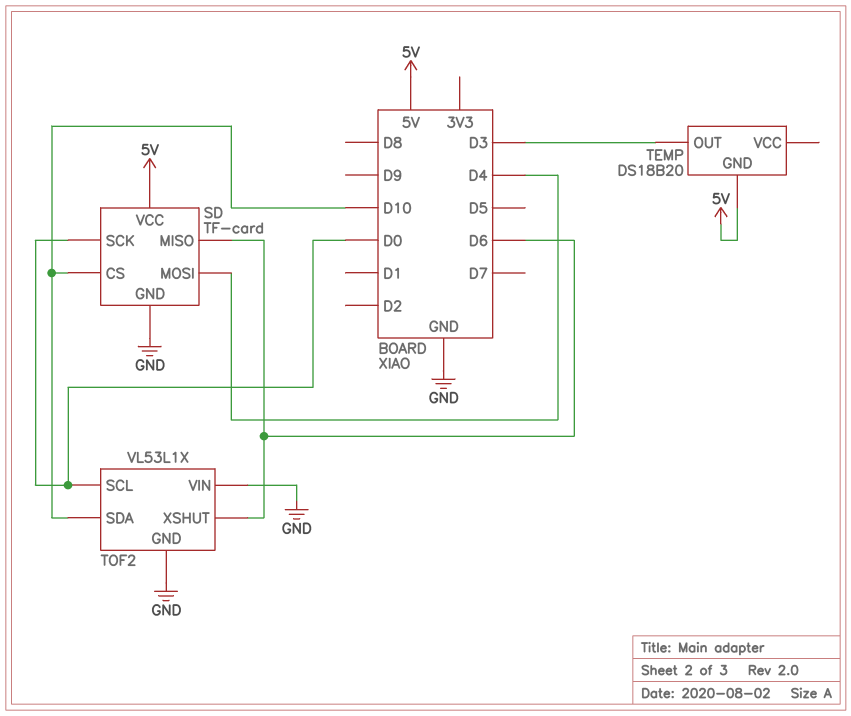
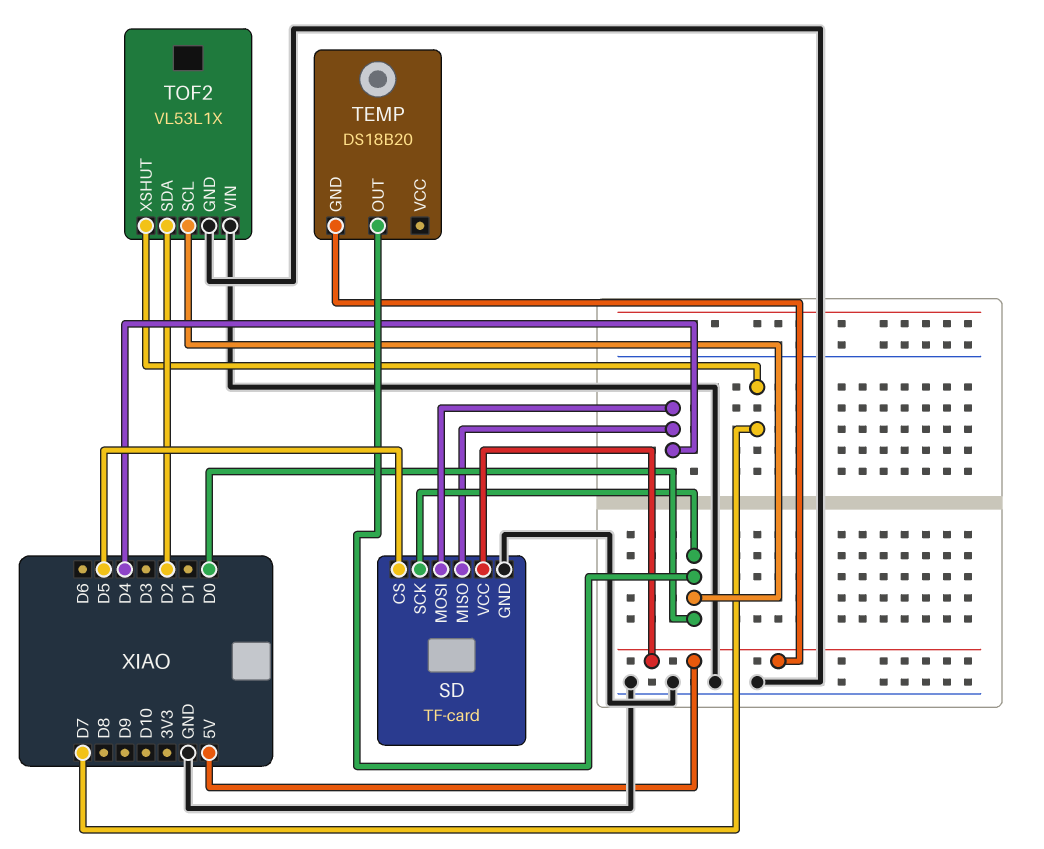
SD pin CS: D10 -> D5
SD pin MISO: D6 -> D4
TEMP pin OUT: D3 -> D0
TOF2 pin SDA: D10 -> D2
TOF2 pin XSHUT: D6 -> D7

